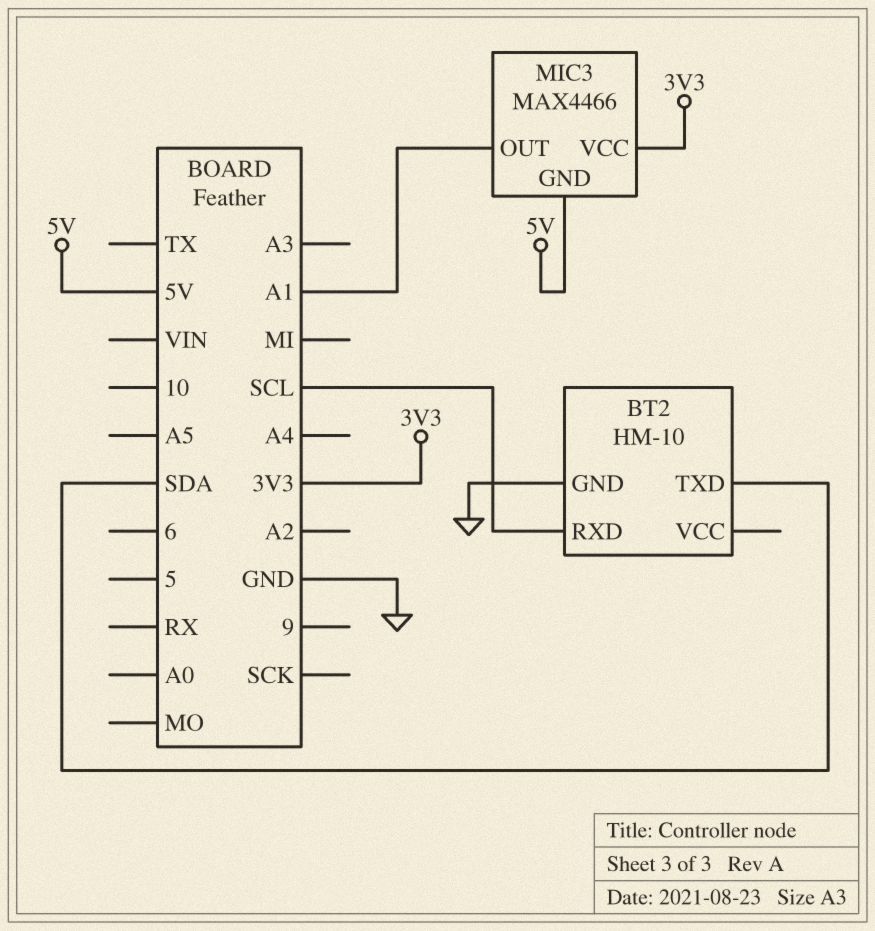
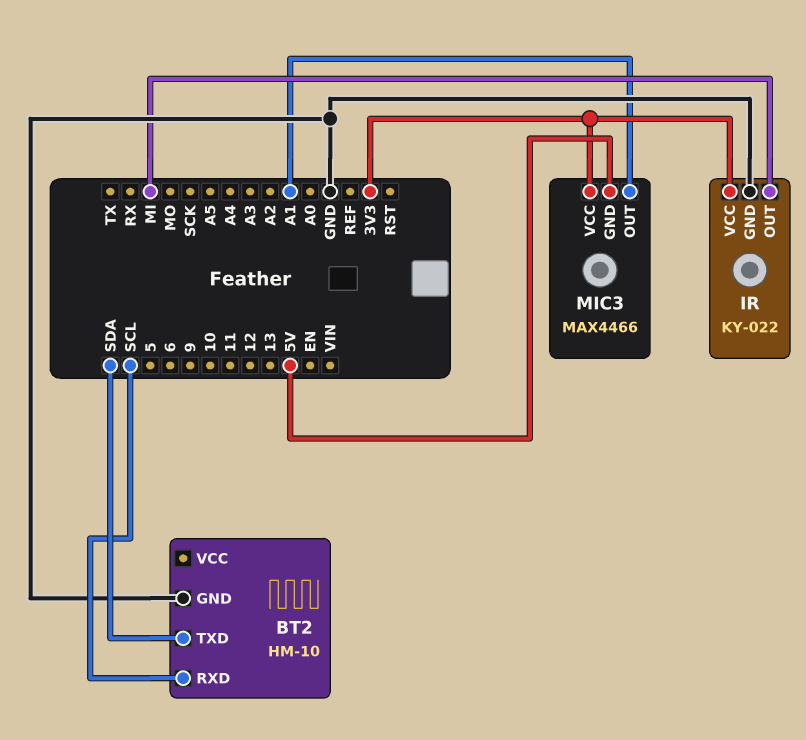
IR: none -> KY-022
IR pin GND: none -> GND
IR pin OUT: none -> MI
IR pin VCC: none -> 3V3

